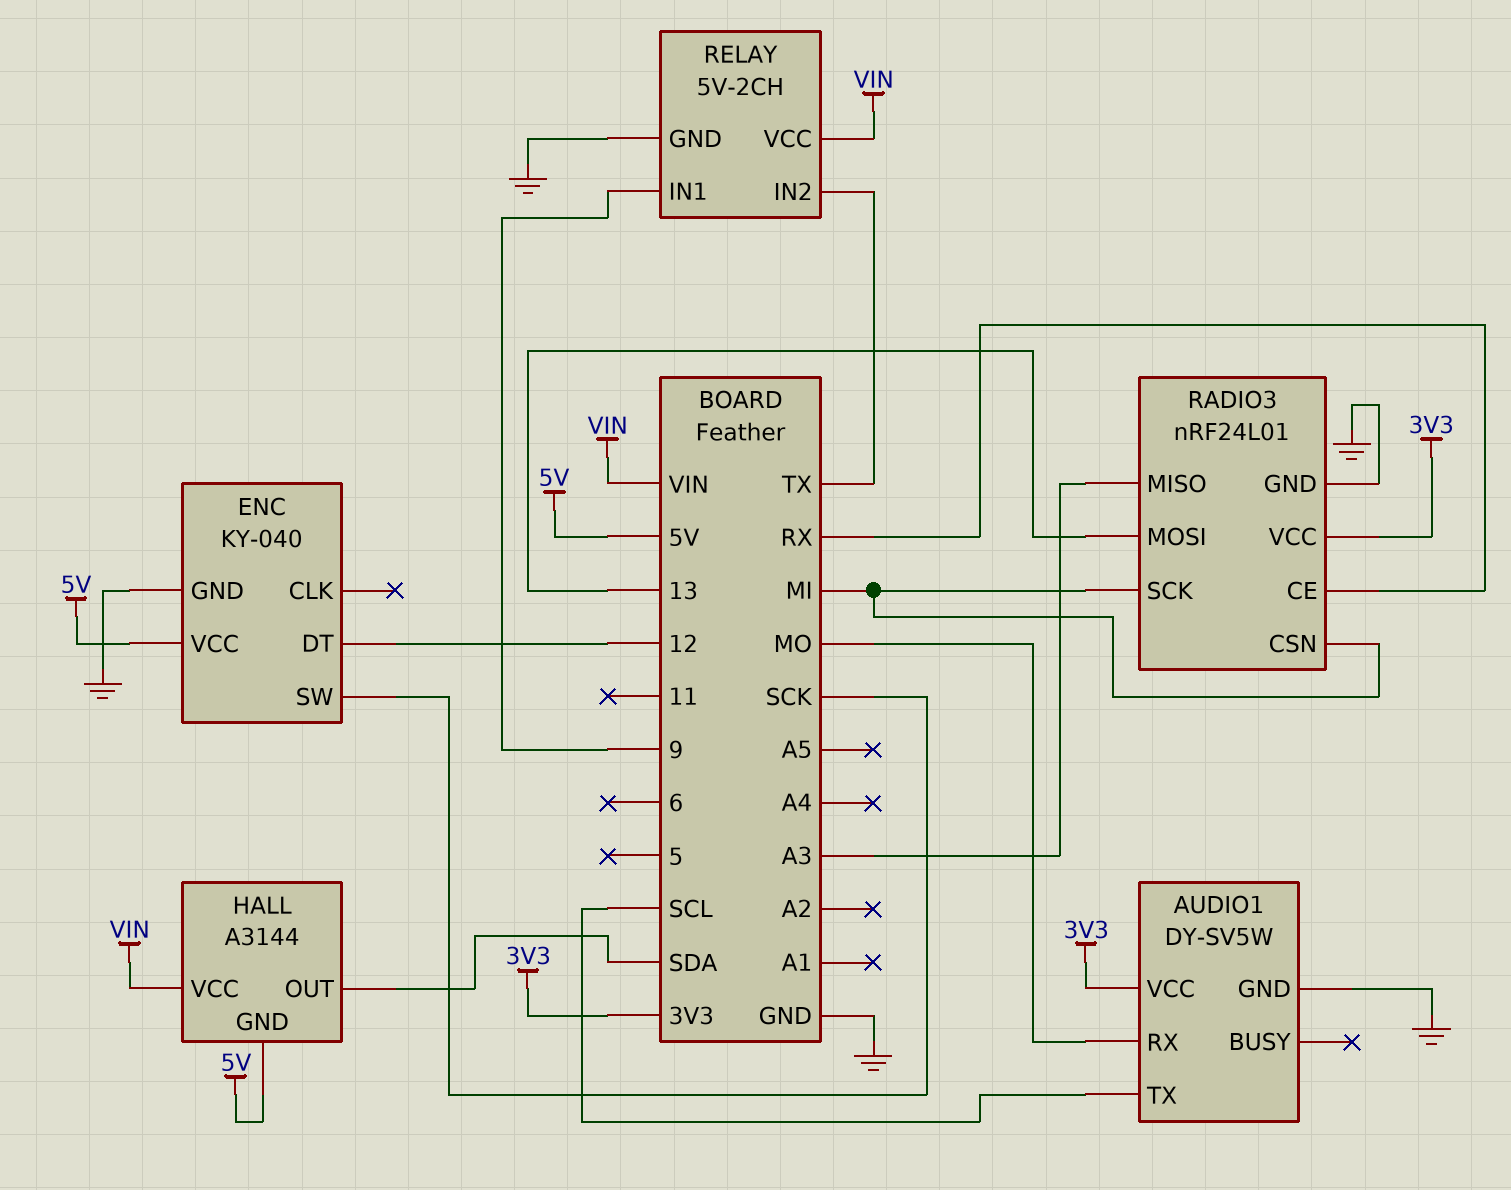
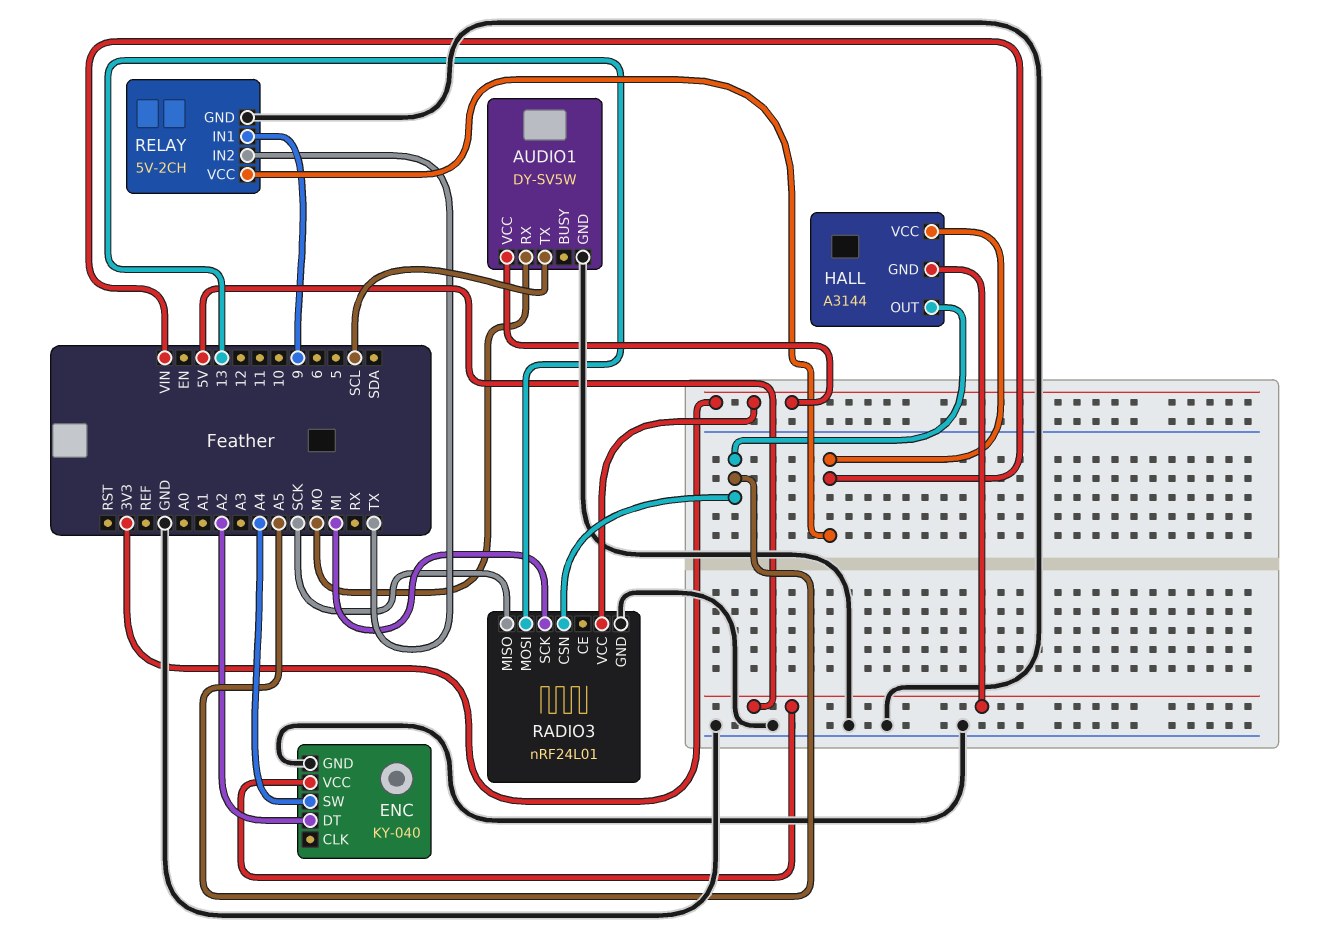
ENC pin DT: 12 -> A2
ENC pin SW: SCK -> A4
HALL pin OUT: SDA -> A5
RADIO3 pin CE: RX -> none
RADIO3 pin CSN: MI -> A5
RADIO3 pin MISO: A3 -> SCK

